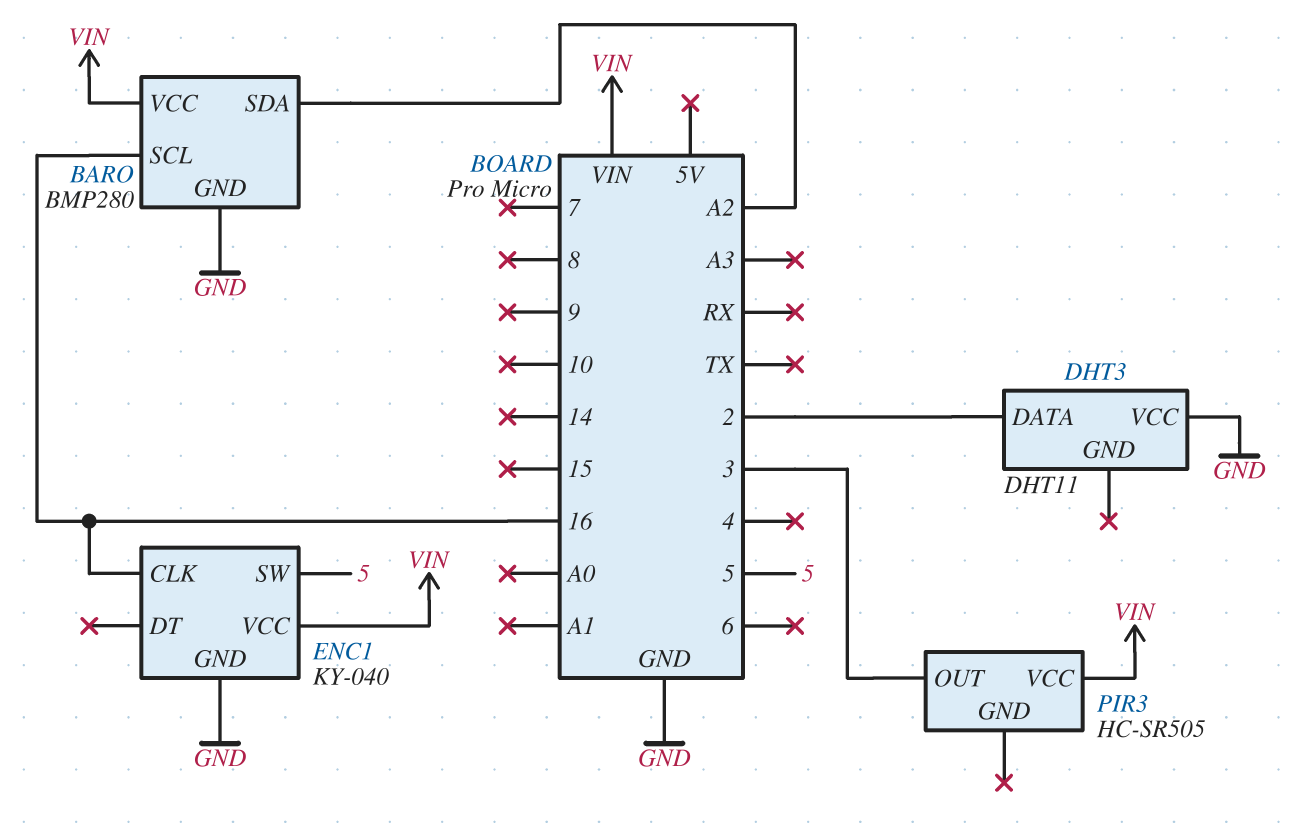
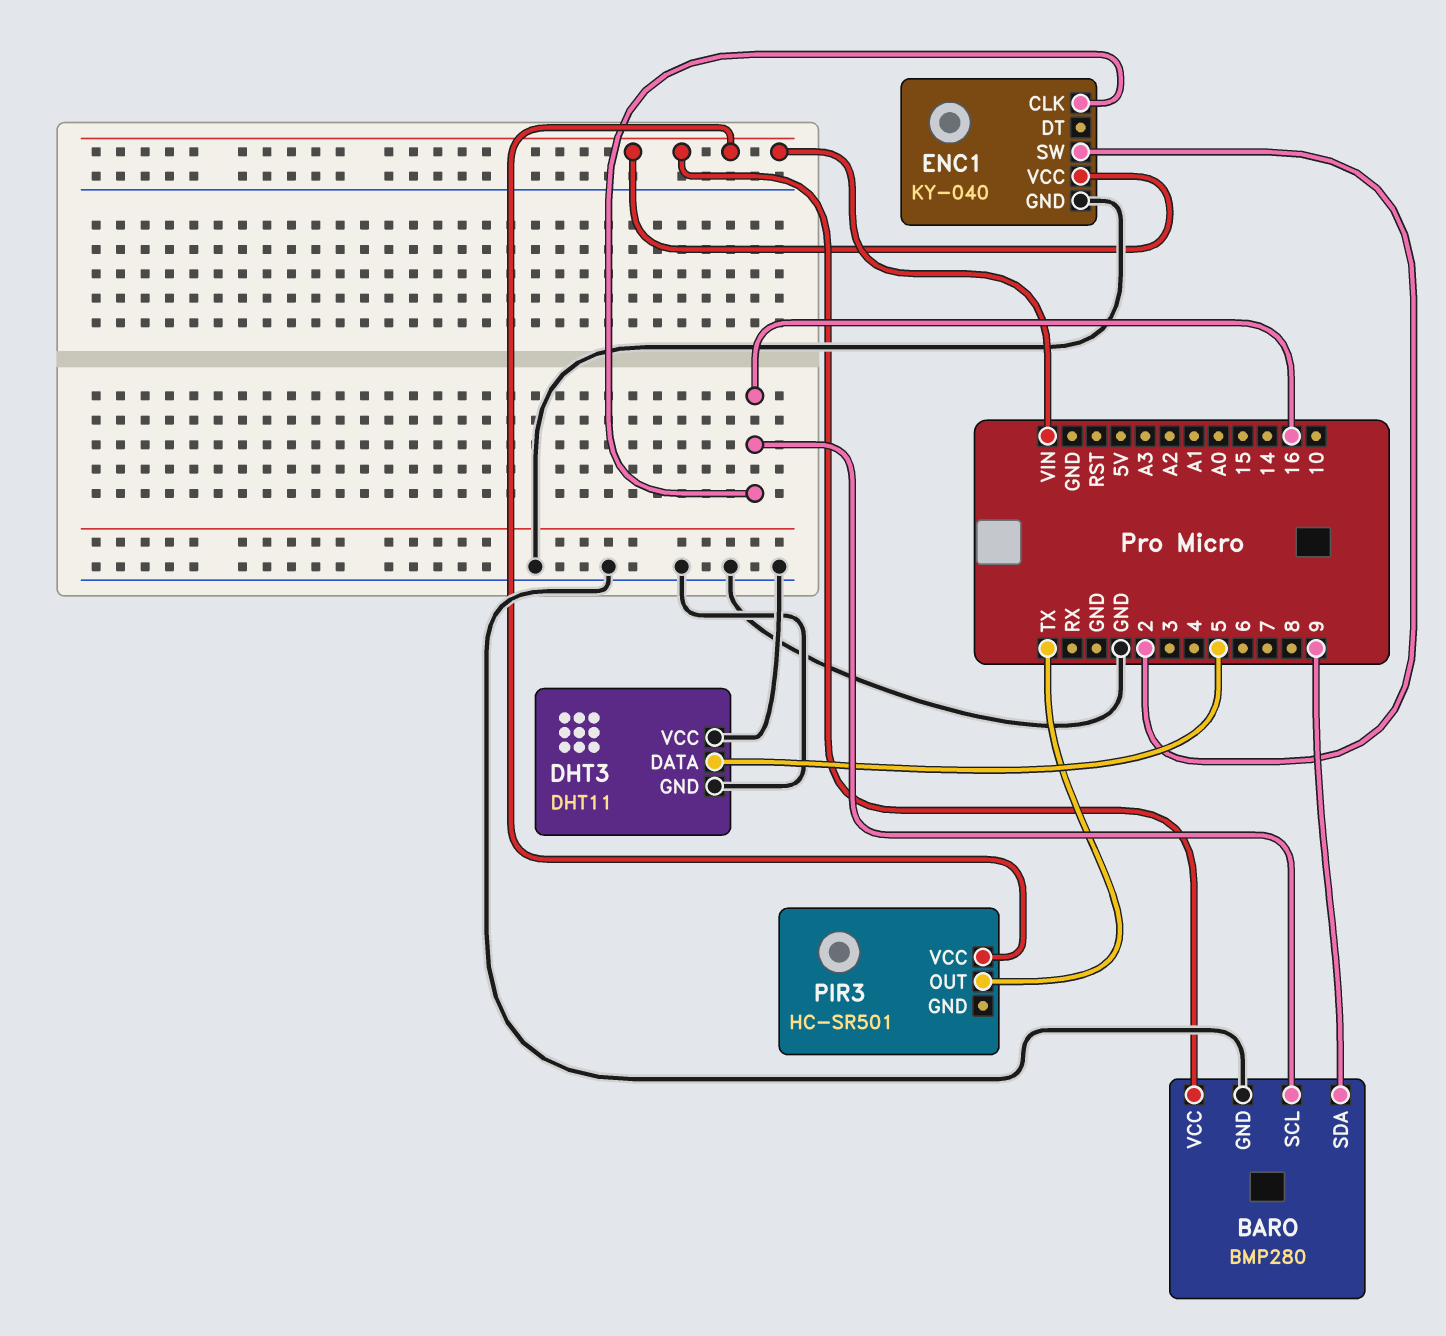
BARO pin SDA: A2 -> 9
DHT3 pin DATA: 2 -> 5
DHT3 pin GND: none -> GND
ENC1 pin SW: 5 -> 2
PIR3: HC-SR505 -> HC-SR501
PIR3 pin OUT: 3 -> TX

